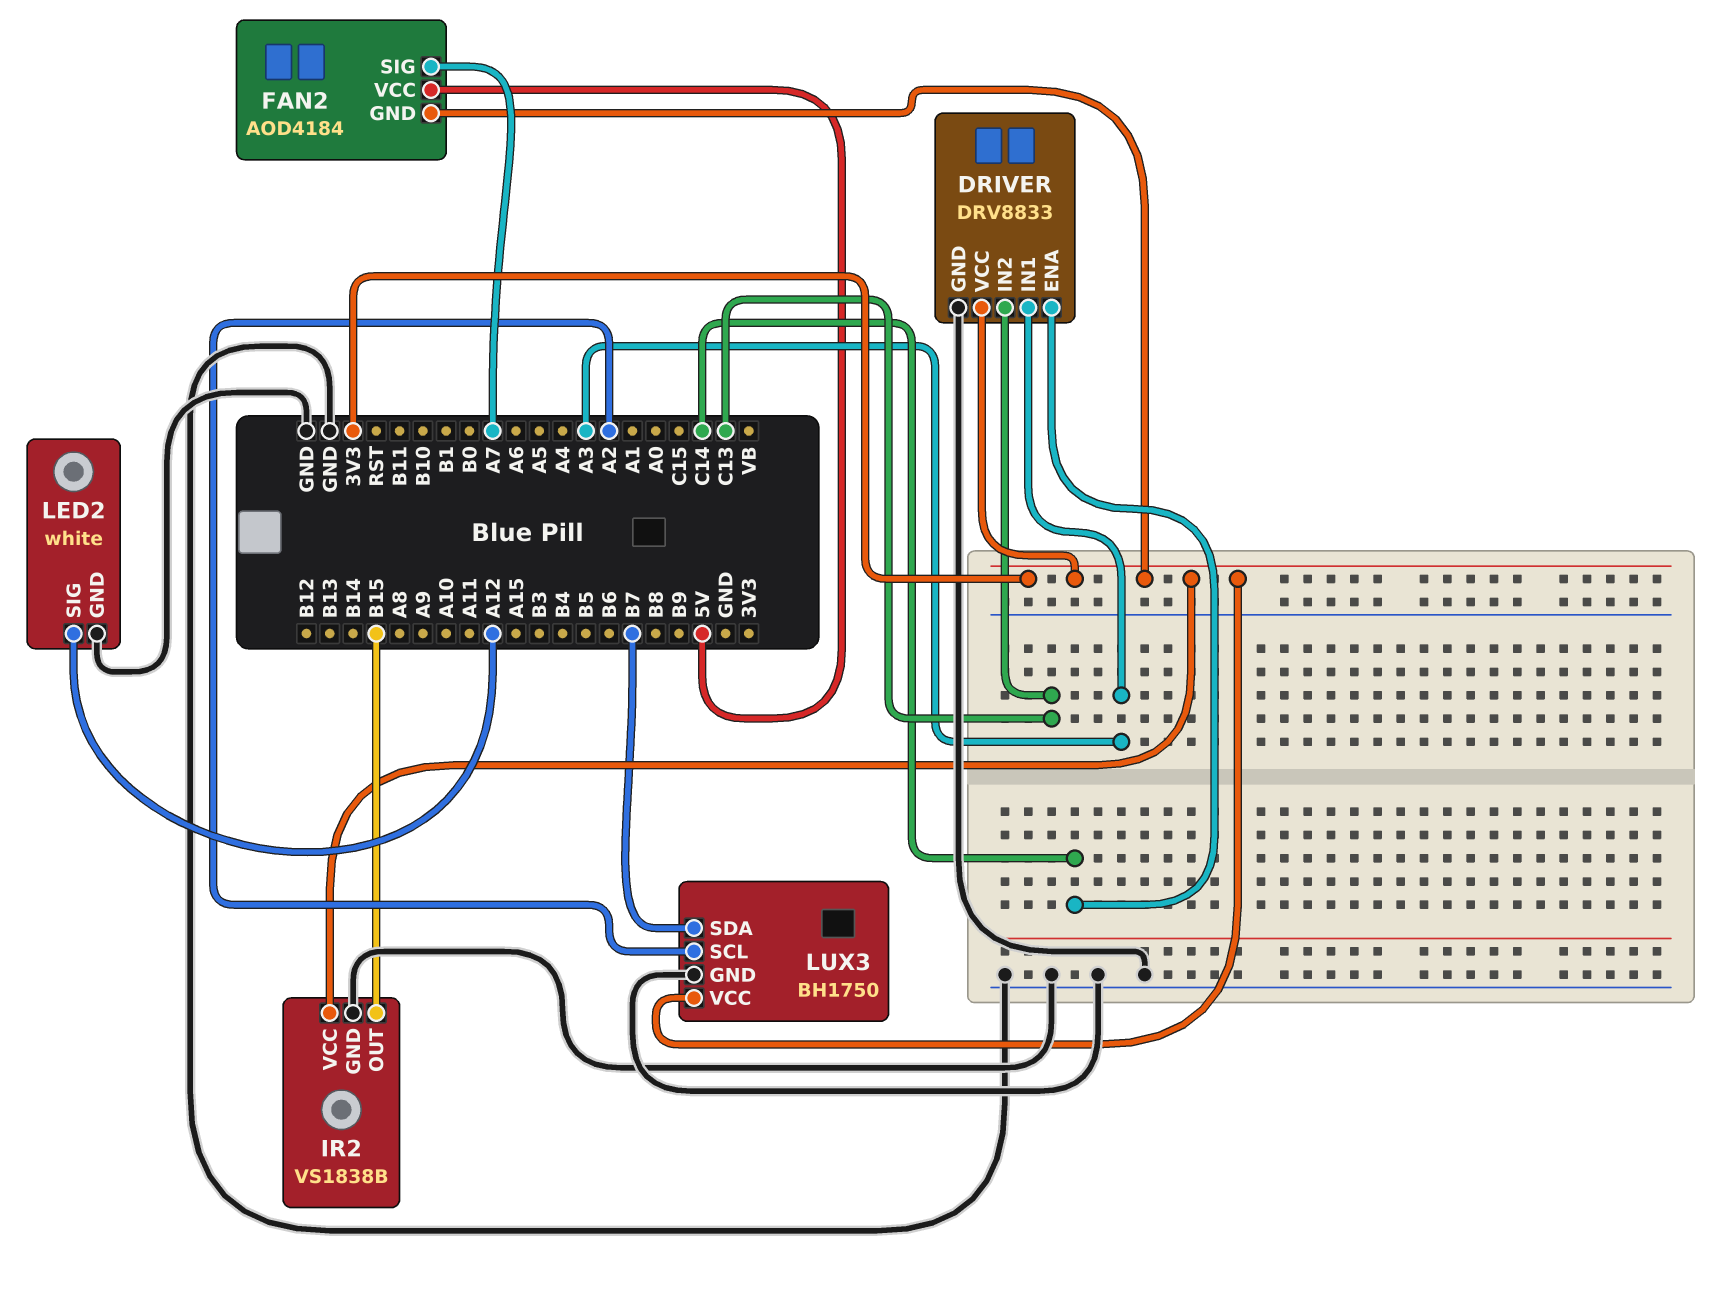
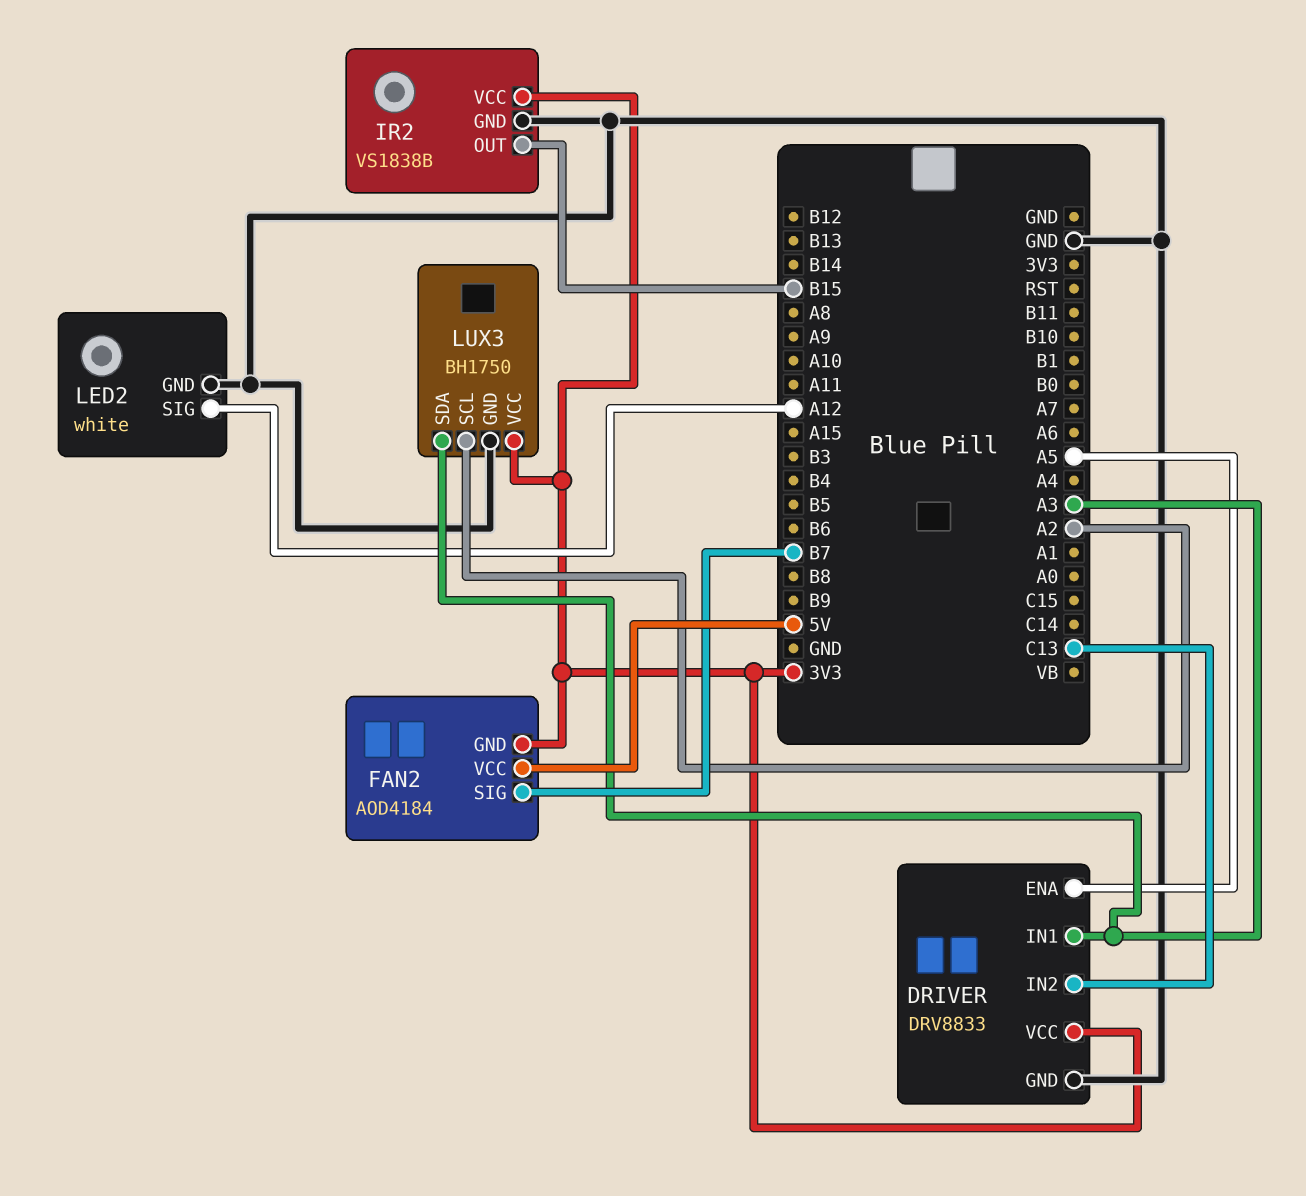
DRIVER pin ENA: C14 -> A5
FAN2 pin SIG: A7 -> B7
LUX3 pin SDA: B7 -> A3

